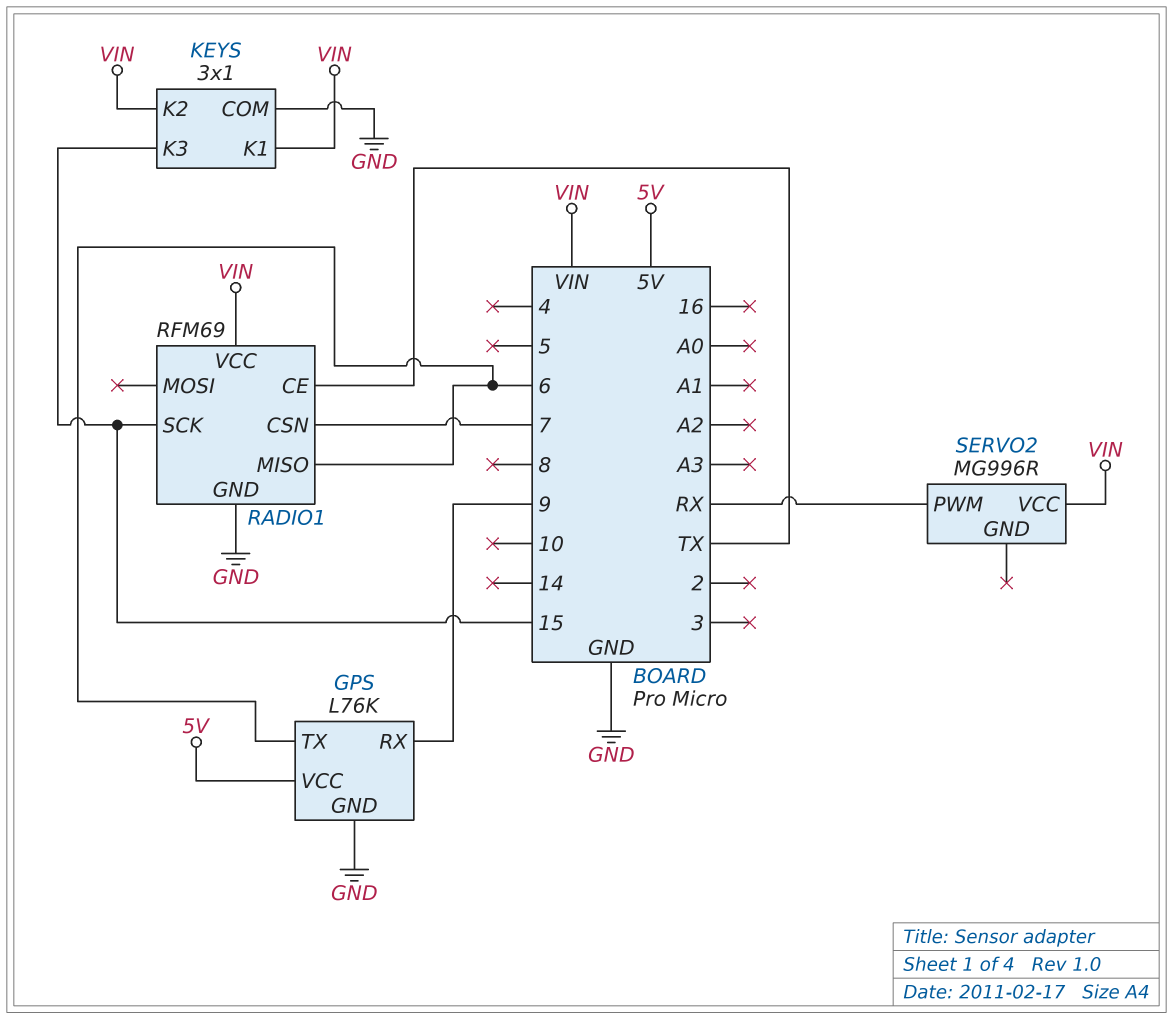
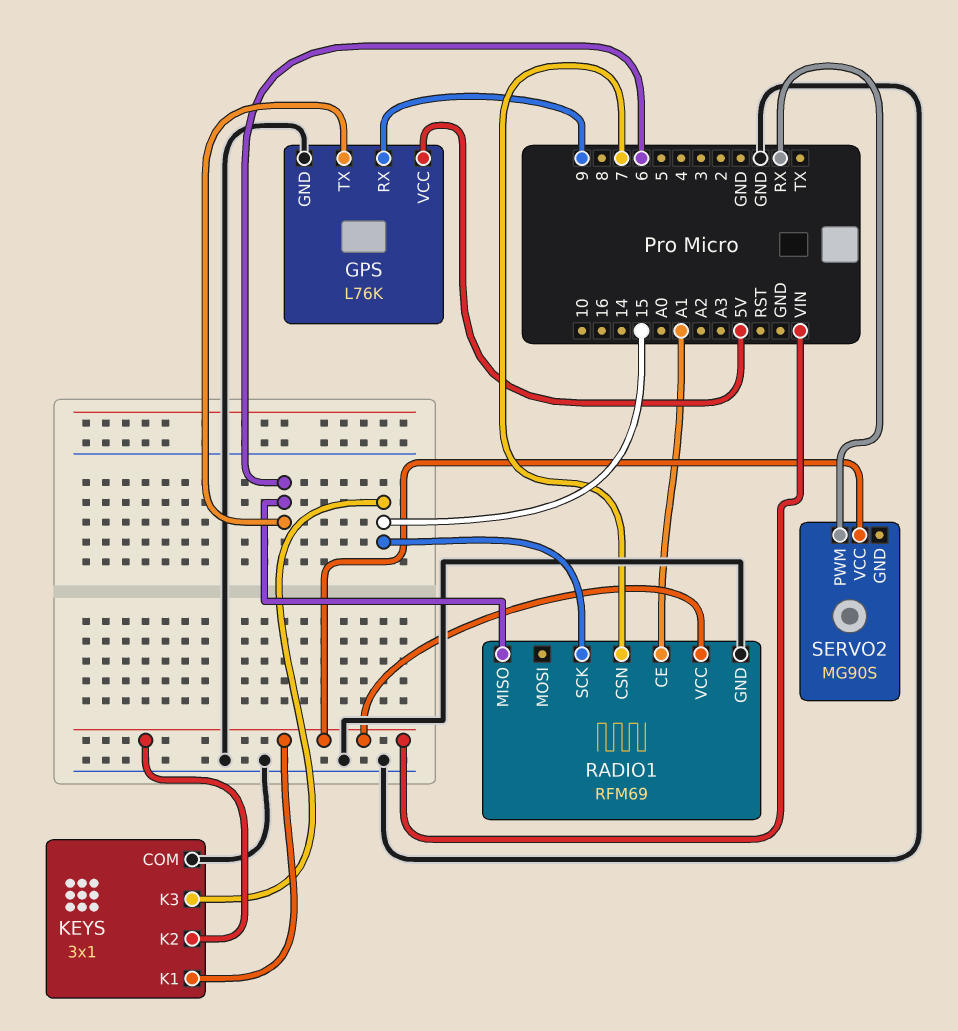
RADIO1 pin CE: TX -> A1
SERVO2: MG996R -> MG90S

